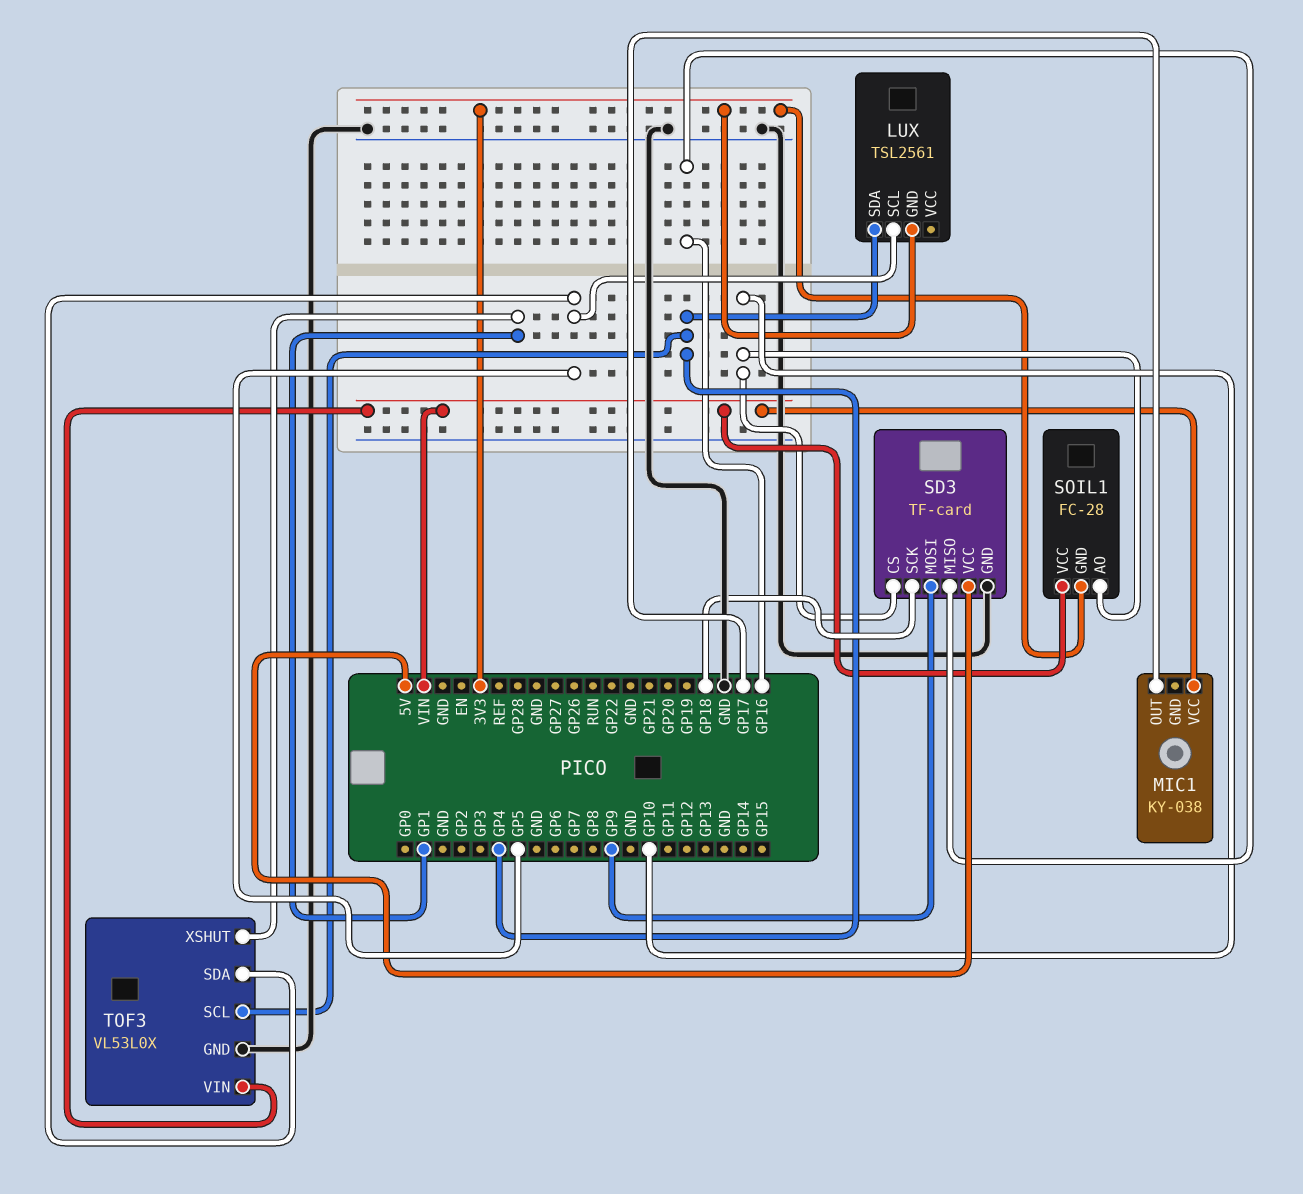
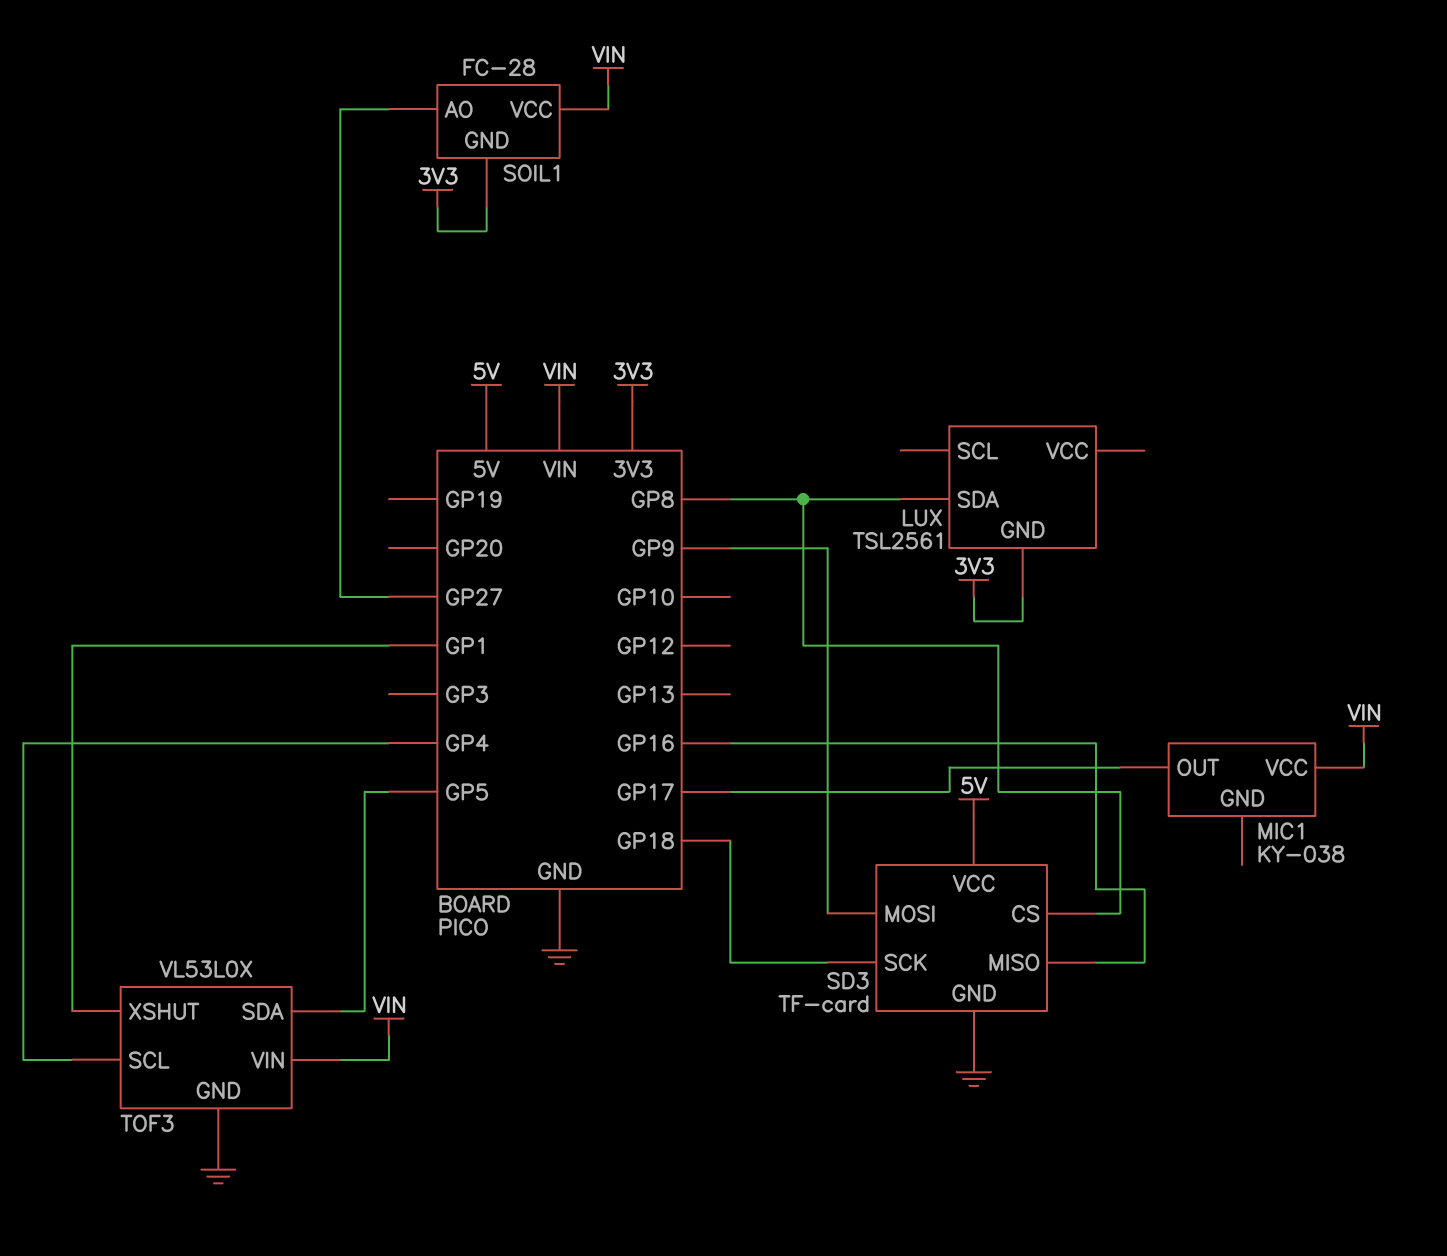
LUX pin SCL: GP5 -> none
LUX pin SDA: GP4 -> GP8
SD3 pin CS: GP10 -> GP8
SOIL1 pin AO: GP10 -> GP27

